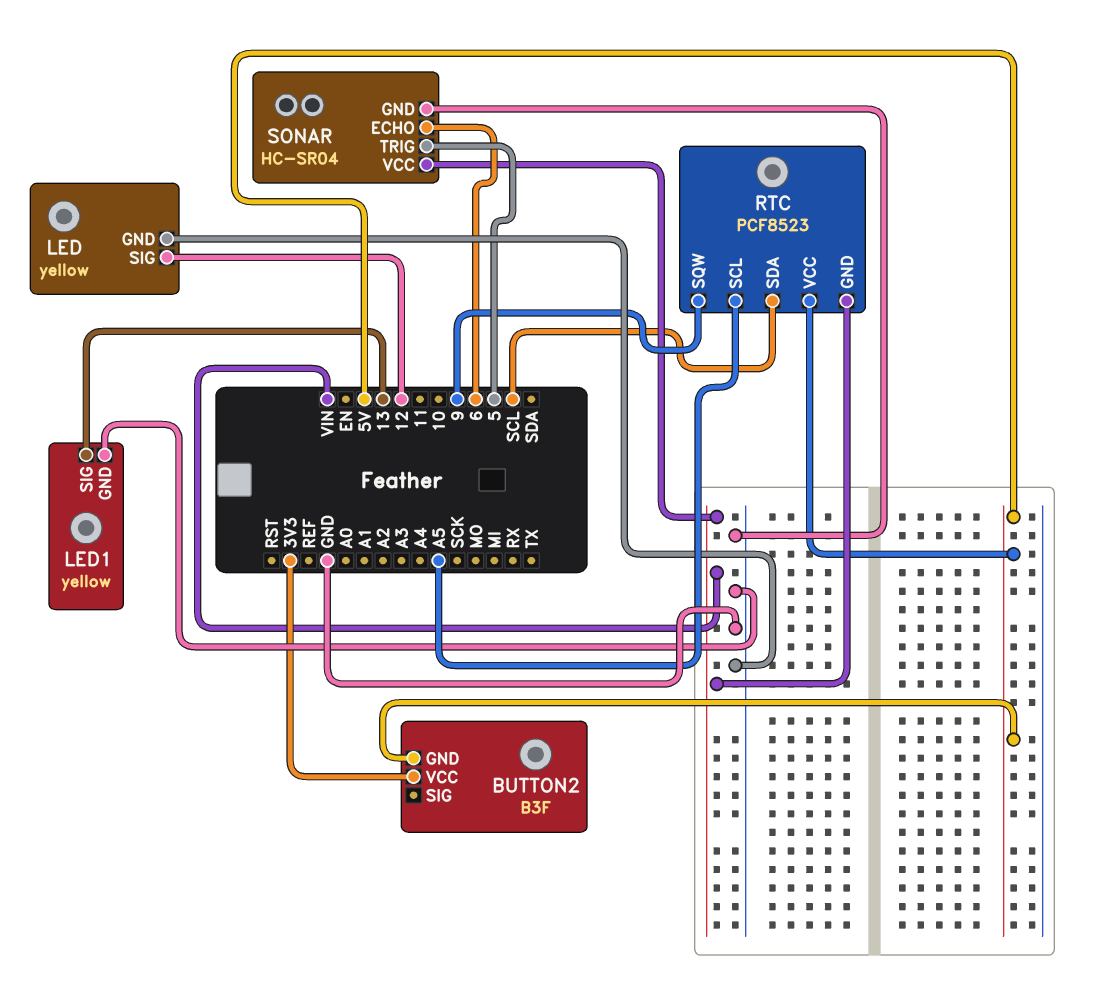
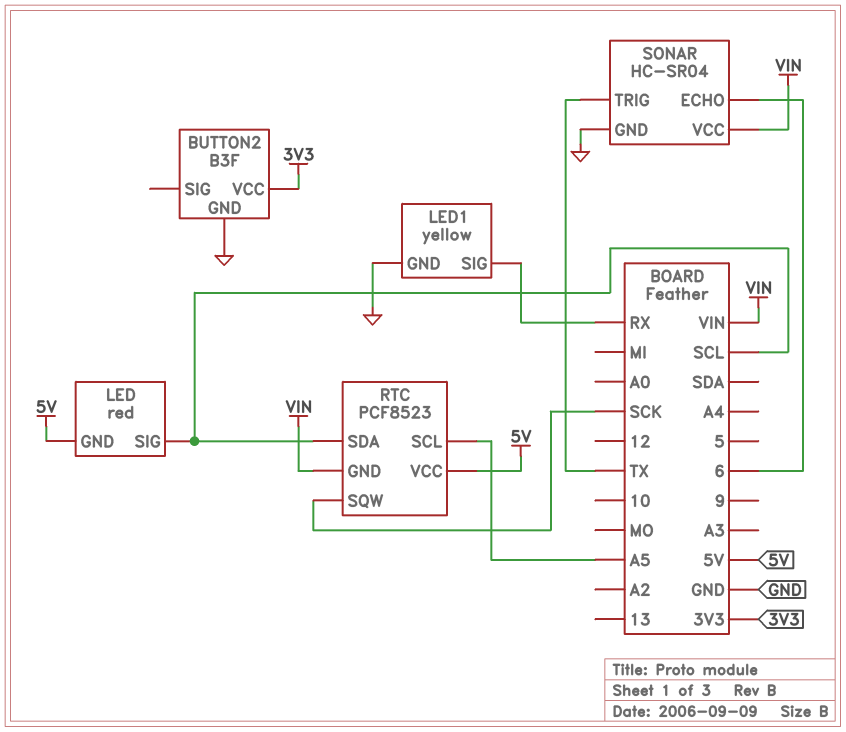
BUTTON2 pin GND: 5V -> GND
LED: yellow -> red
LED pin GND: GND -> 5V
LED pin SIG: 12 -> SCL
LED1 pin SIG: 13 -> RX
RTC pin SQW: 9 -> SCK
SONAR pin TRIG: 5 -> TX

